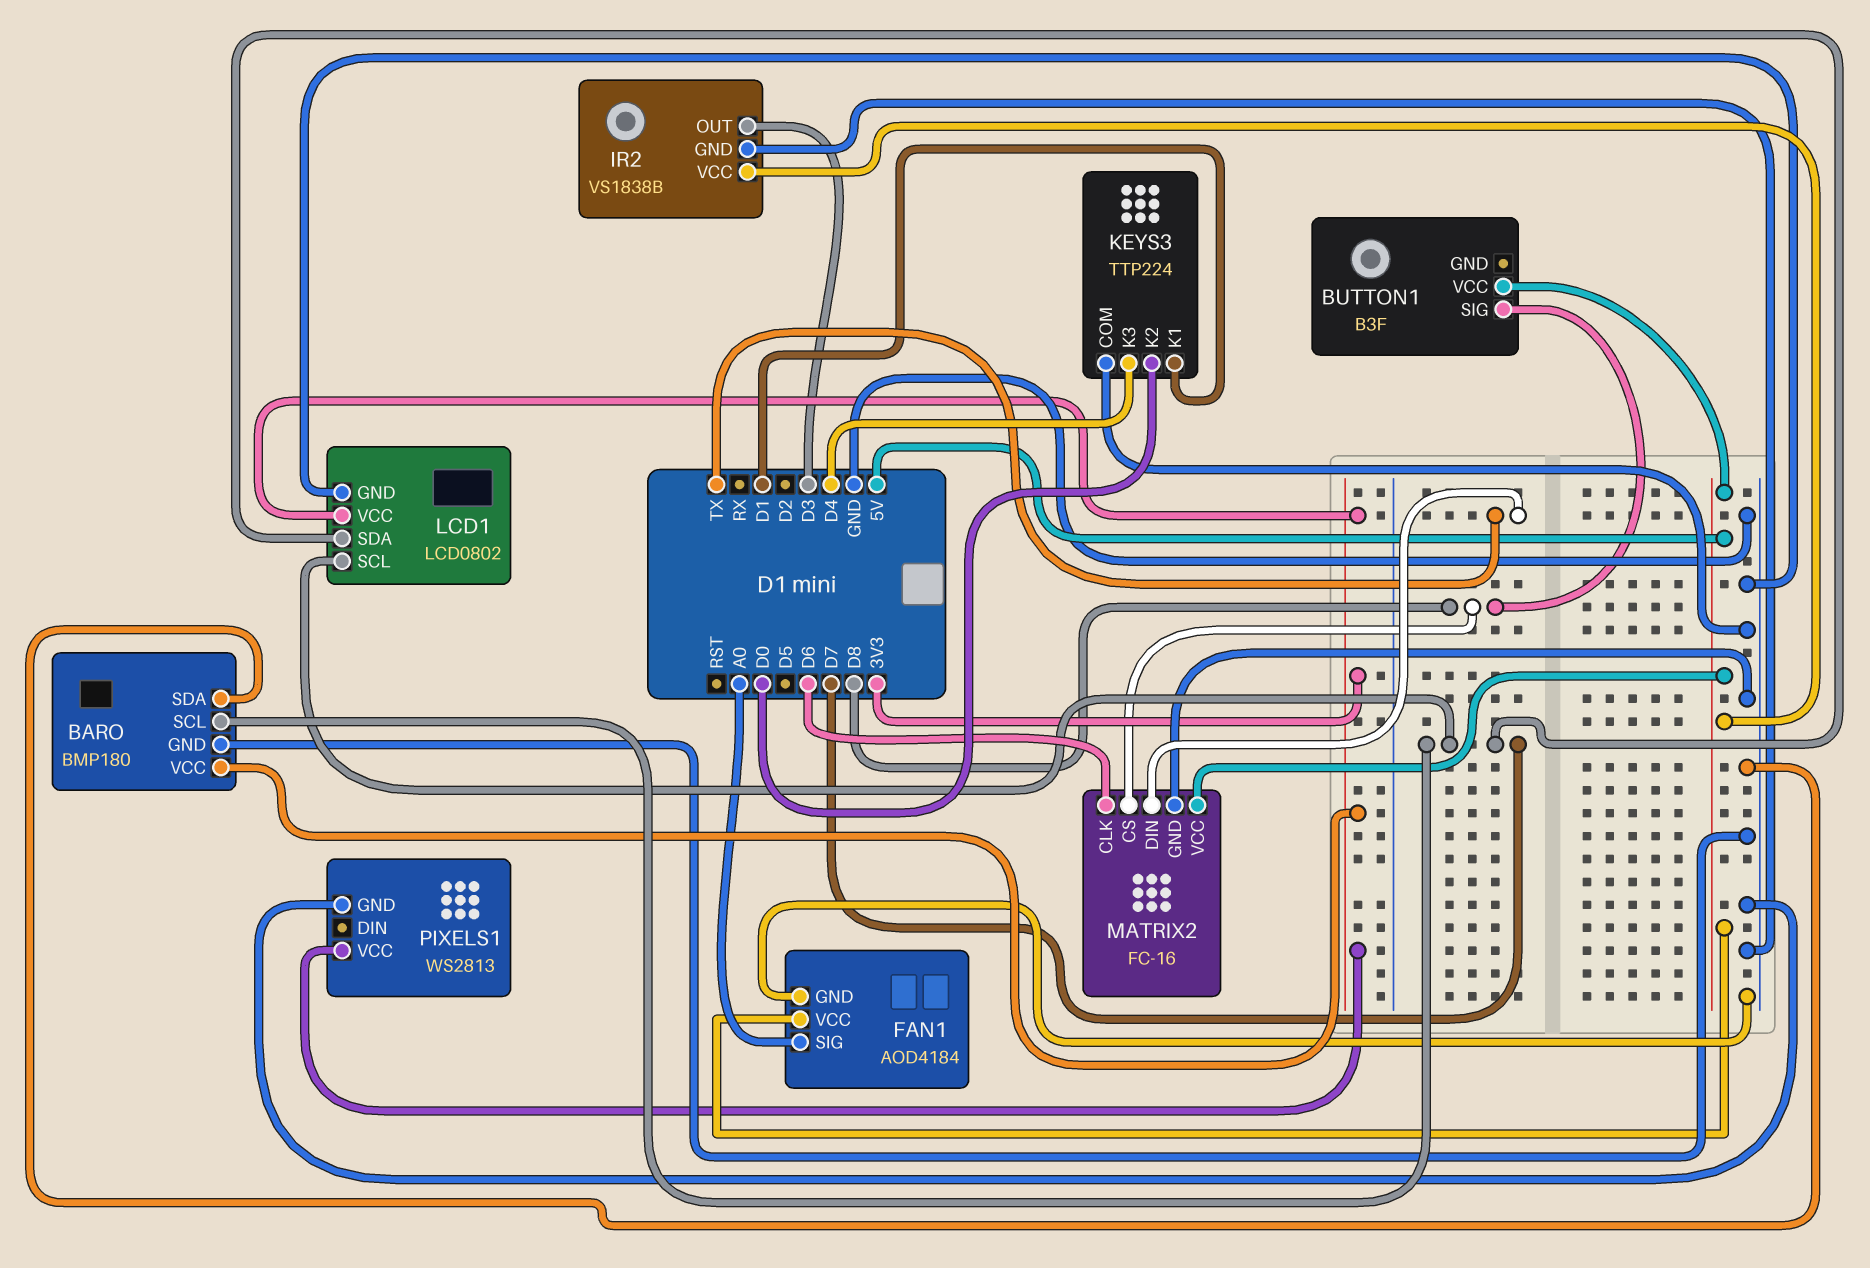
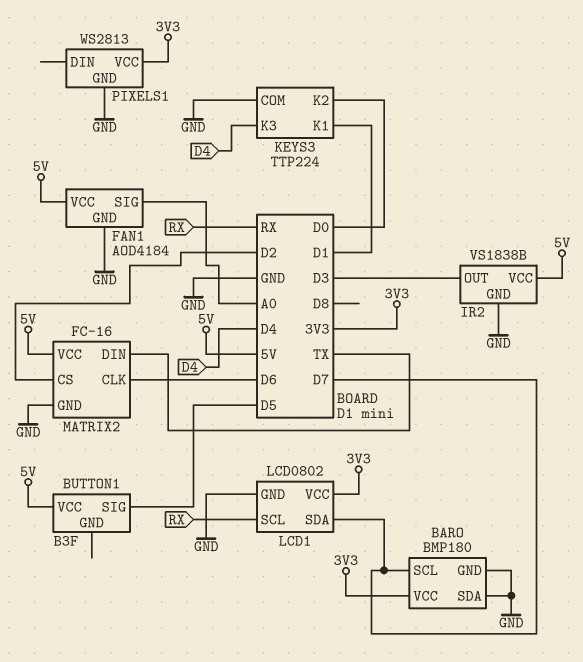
BUTTON1 pin SIG: D8 -> D5
LCD1 pin SCL: D7 -> RX
MATRIX2 pin CS: D8 -> D2

